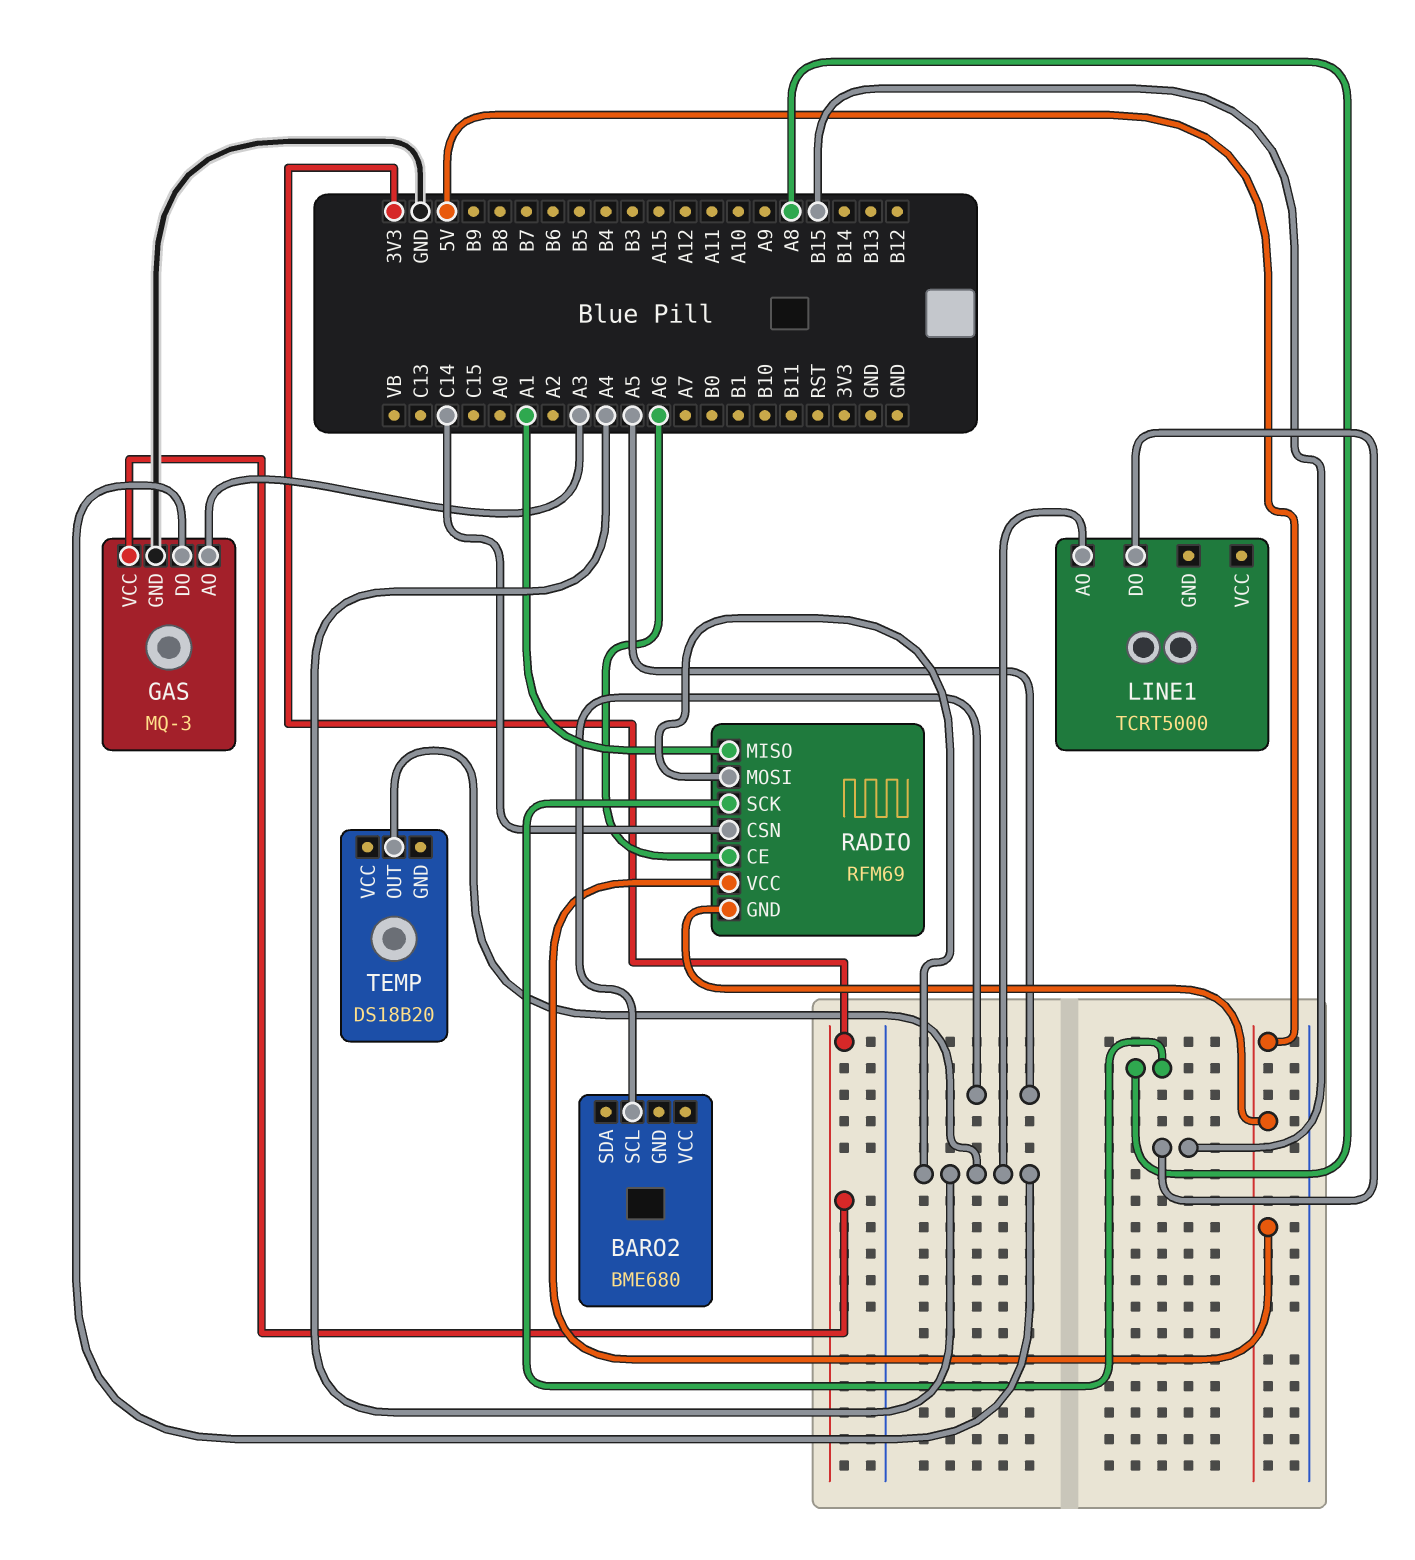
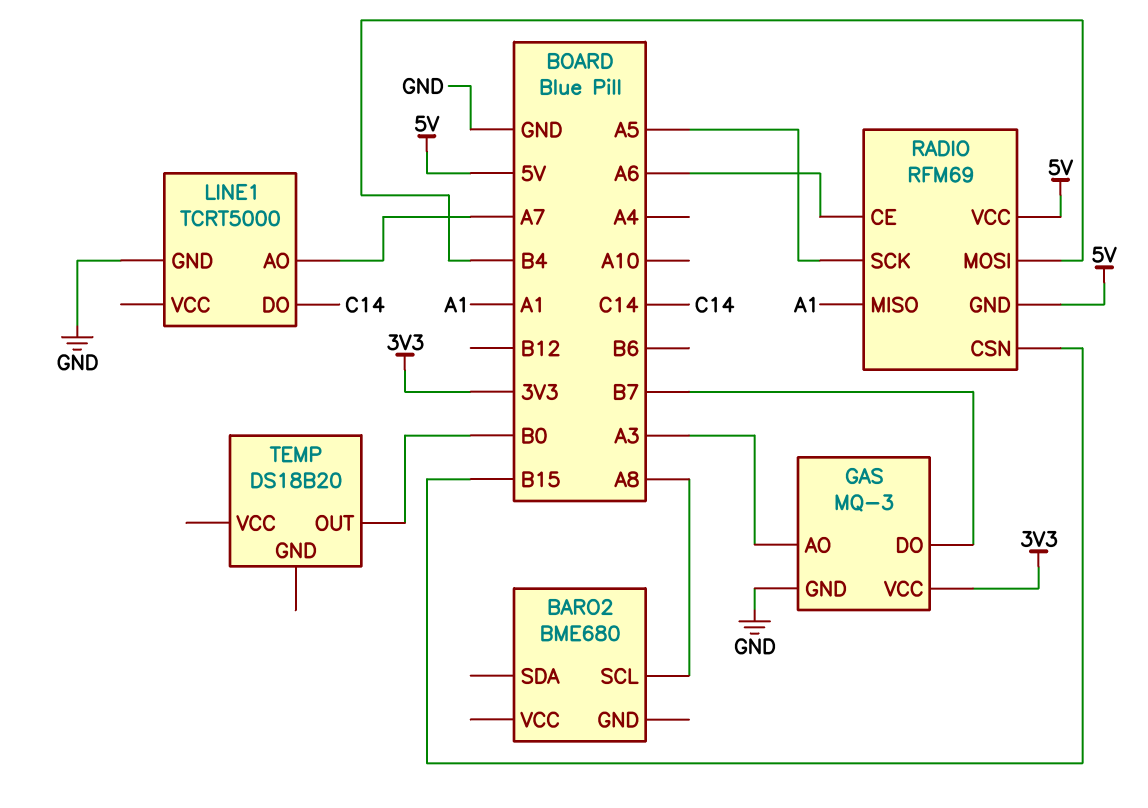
BARO2 pin SCL: A5 -> A8
GAS pin DO: A4 -> B7
LINE1 pin AO: A4 -> A7
LINE1 pin DO: B15 -> C14
LINE1 pin GND: none -> GND
RADIO pin CSN: C14 -> B15
RADIO pin MOSI: A4 -> B4
RADIO pin SCK: A8 -> A5
TEMP pin OUT: A4 -> B0

